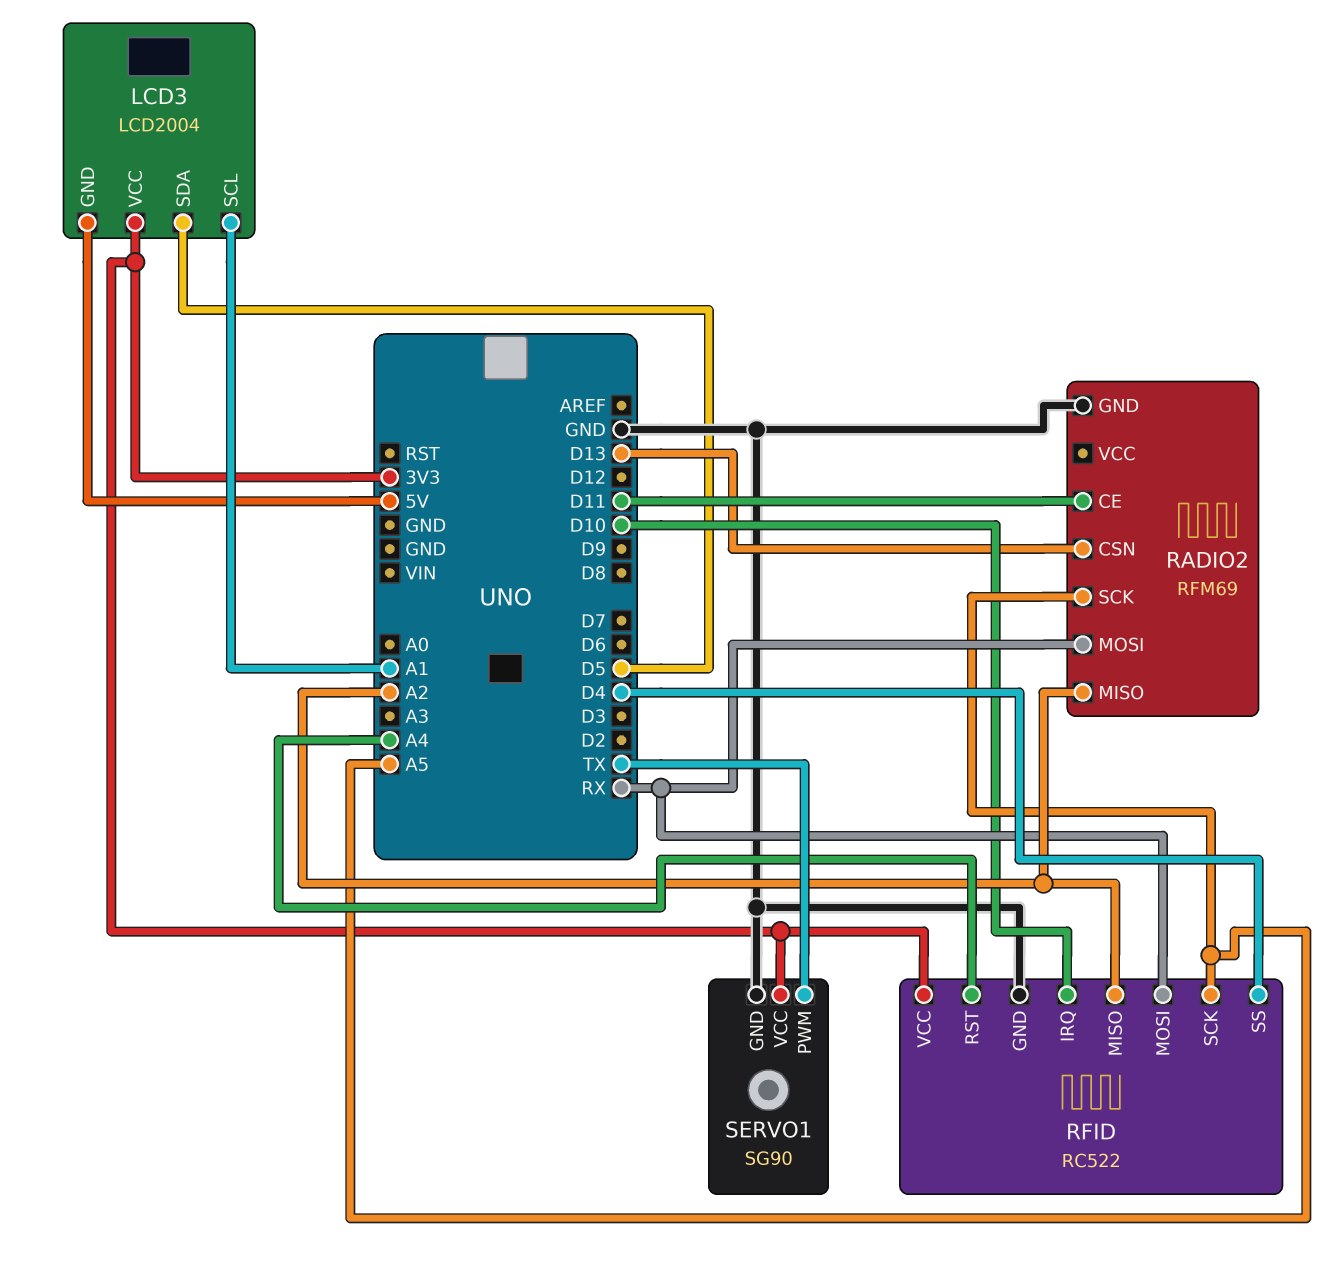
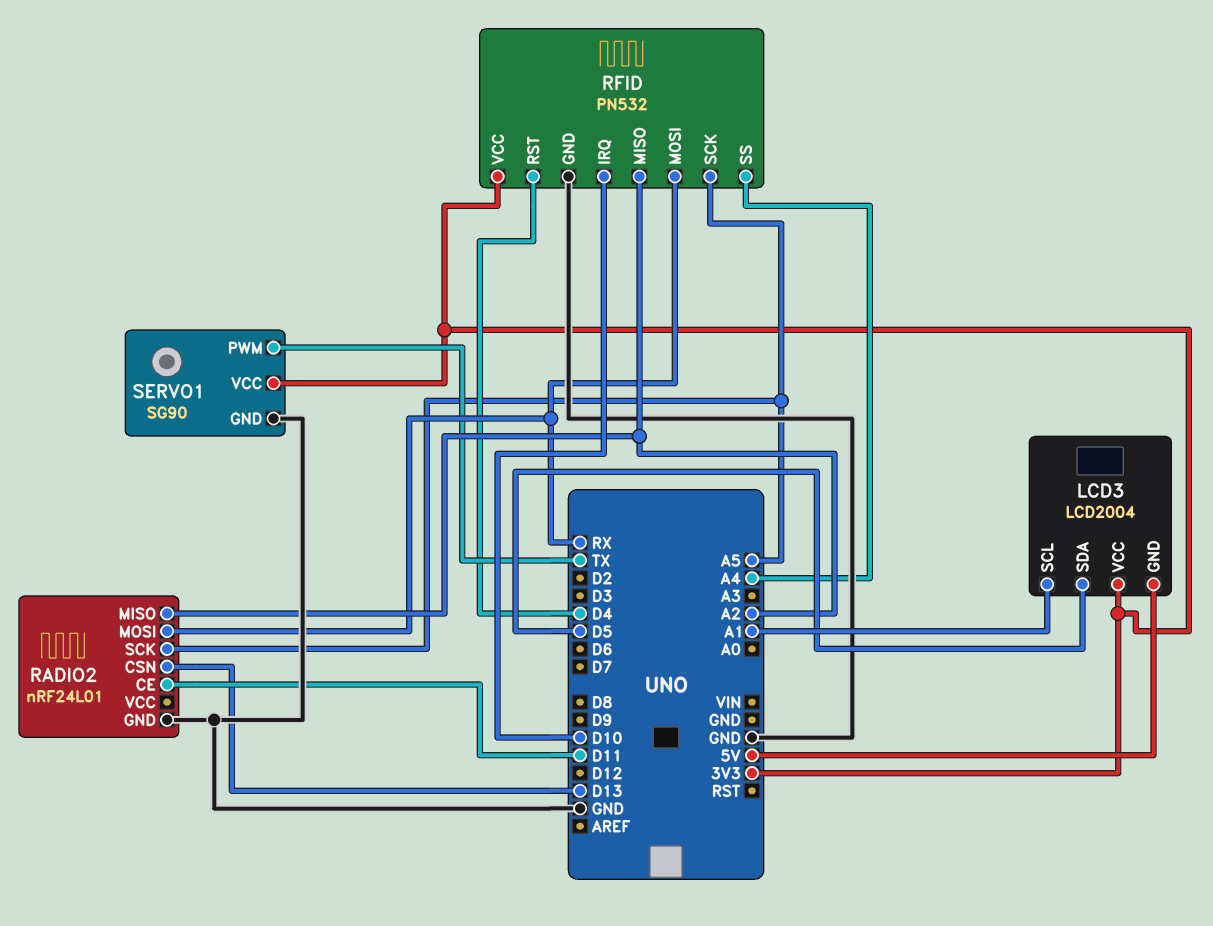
RADIO2: RFM69 -> nRF24L01
RFID: RC522 -> PN532
RFID pin RST: A4 -> D4
RFID pin SS: D4 -> A4

